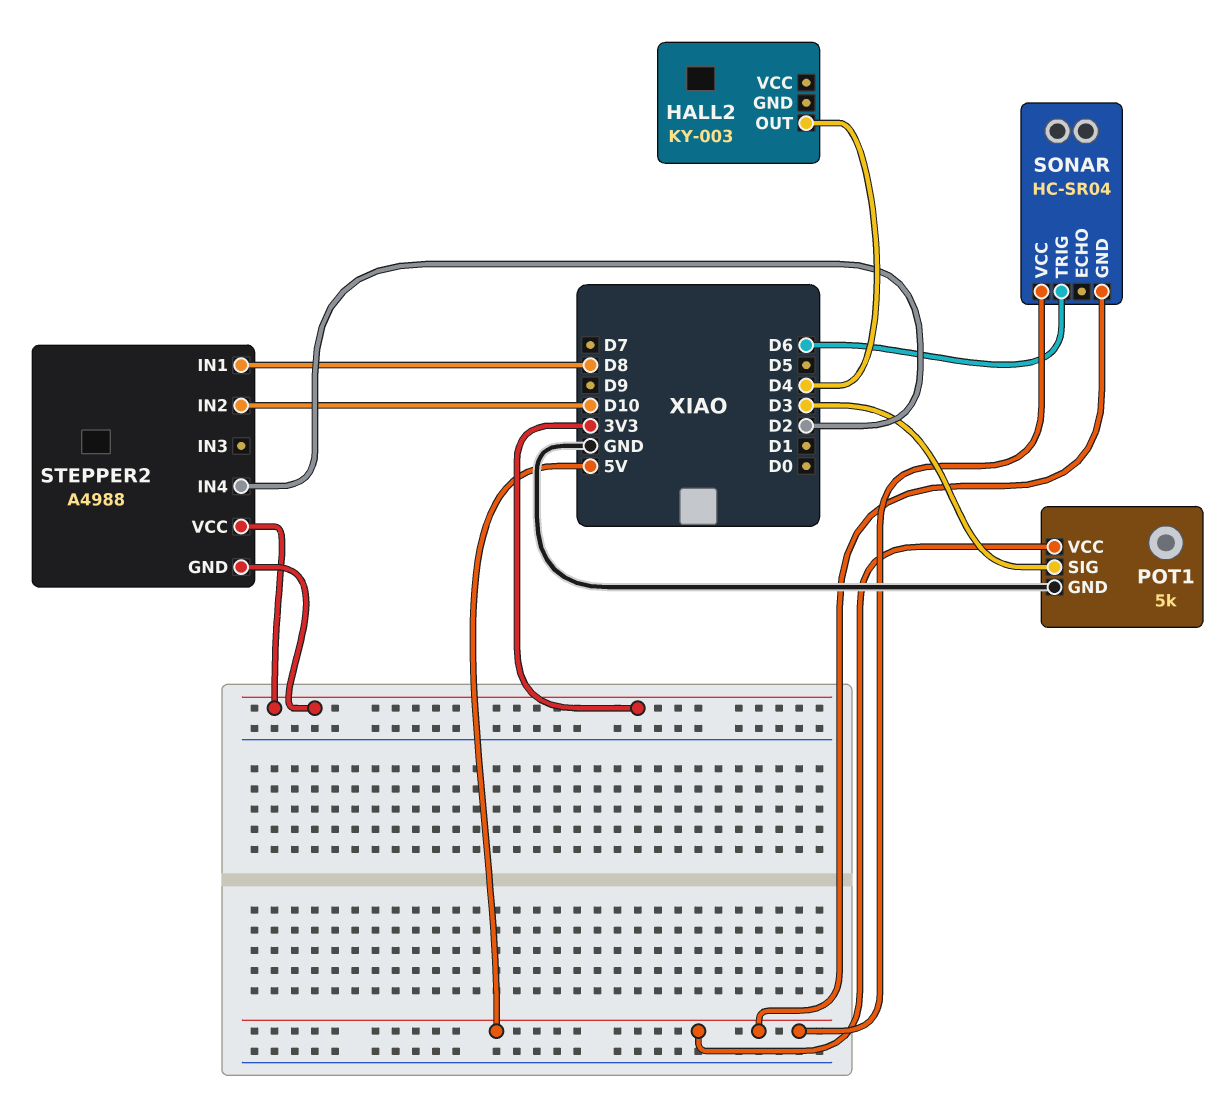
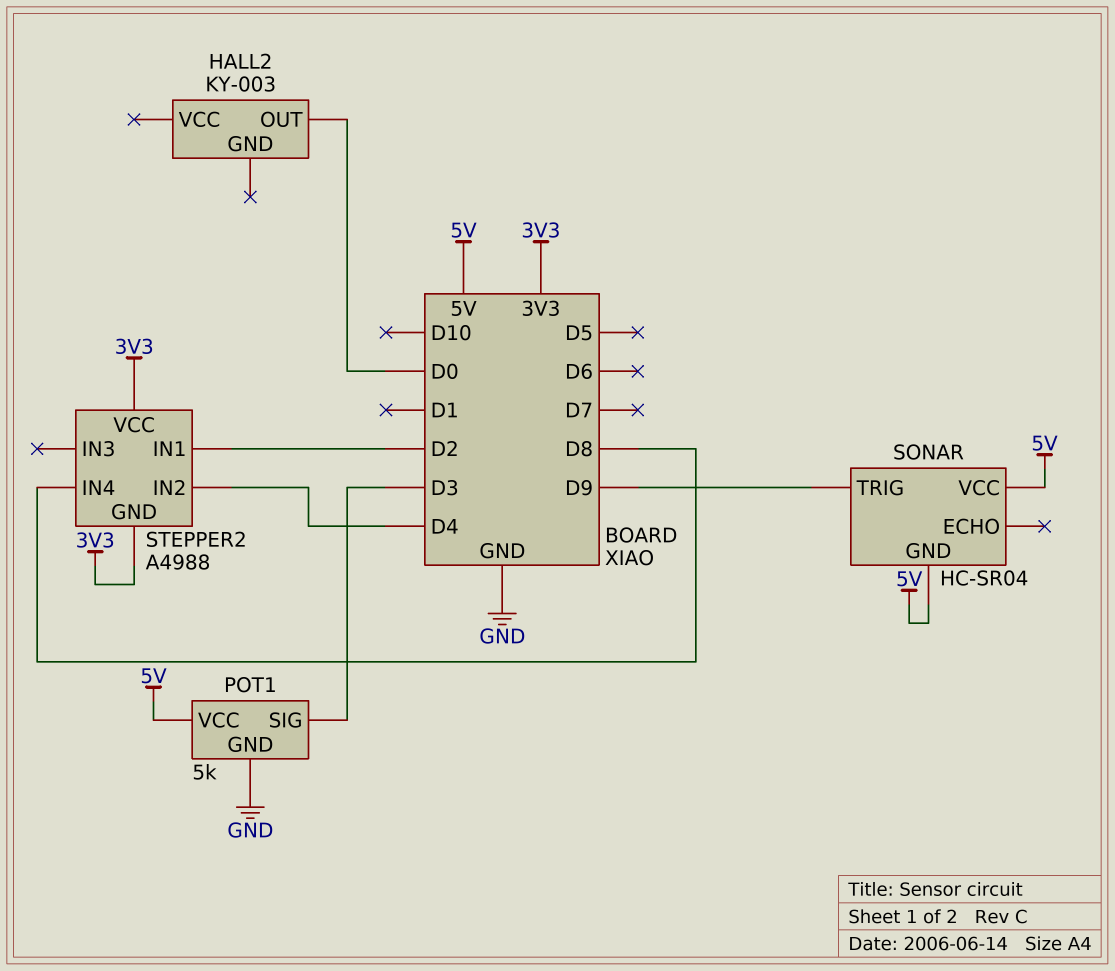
HALL2 pin OUT: D4 -> D0
SONAR pin TRIG: D6 -> D9
STEPPER2 pin IN1: D8 -> D2
STEPPER2 pin IN2: D10 -> D4
STEPPER2 pin IN4: D2 -> D8

